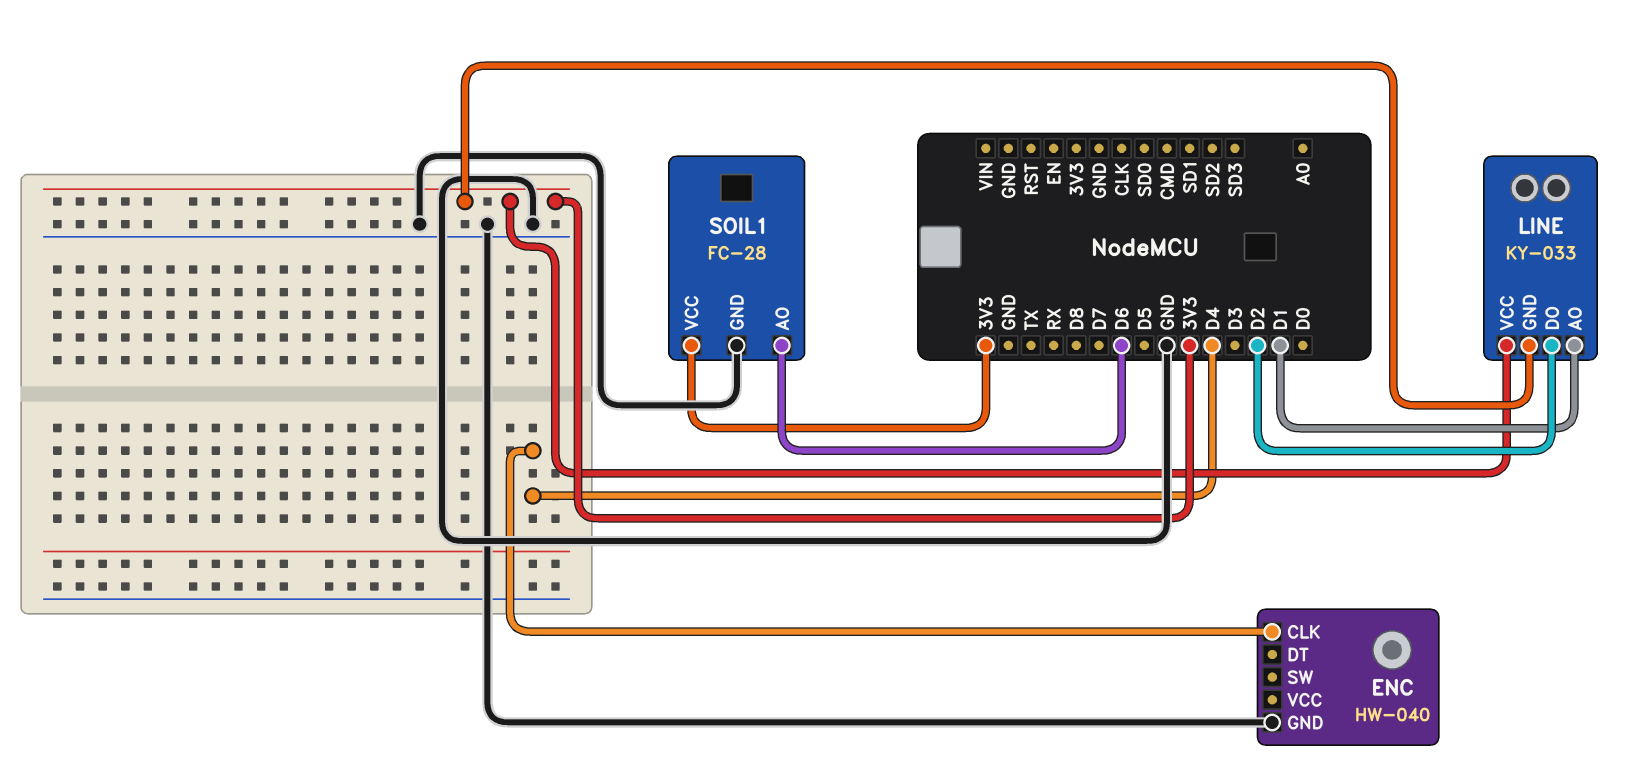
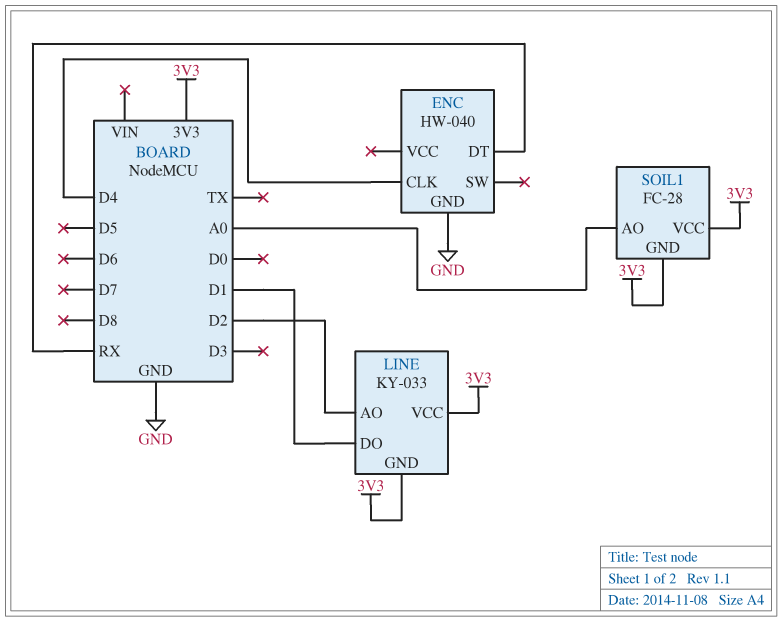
ENC pin DT: none -> RX
LINE pin AO: D1 -> D2
LINE pin DO: D2 -> D1
SOIL1 pin AO: D6 -> A0
SOIL1 pin GND: GND -> 3V3

